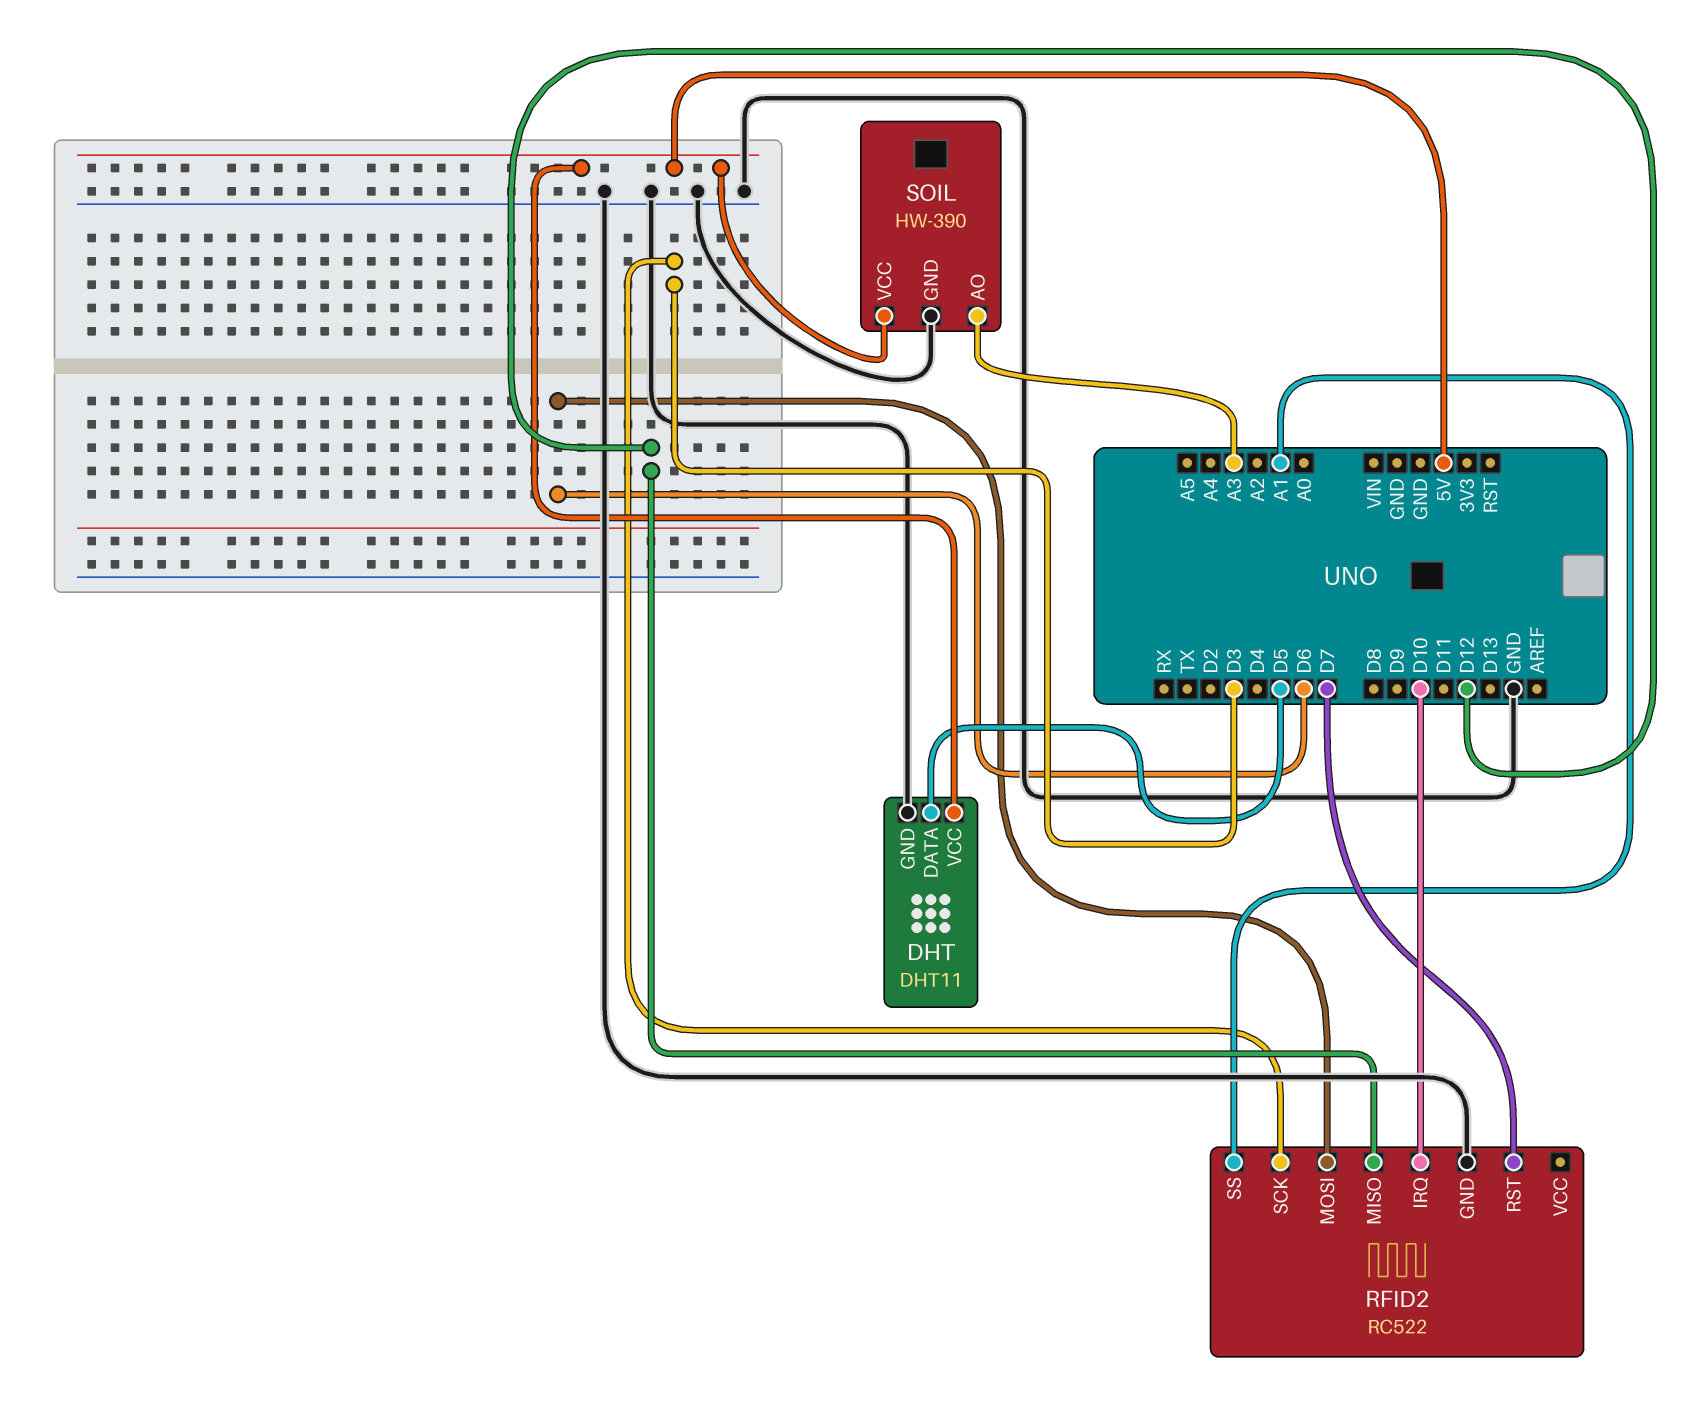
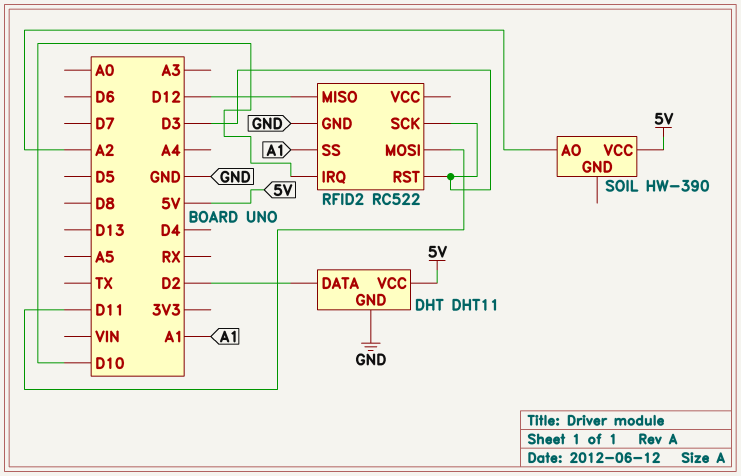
DHT pin DATA: D5 -> D2
RFID2 pin MOSI: D6 -> D11
RFID2 pin RST: D7 -> D3
SOIL pin AO: A3 -> A2
SOIL pin GND: GND -> none

